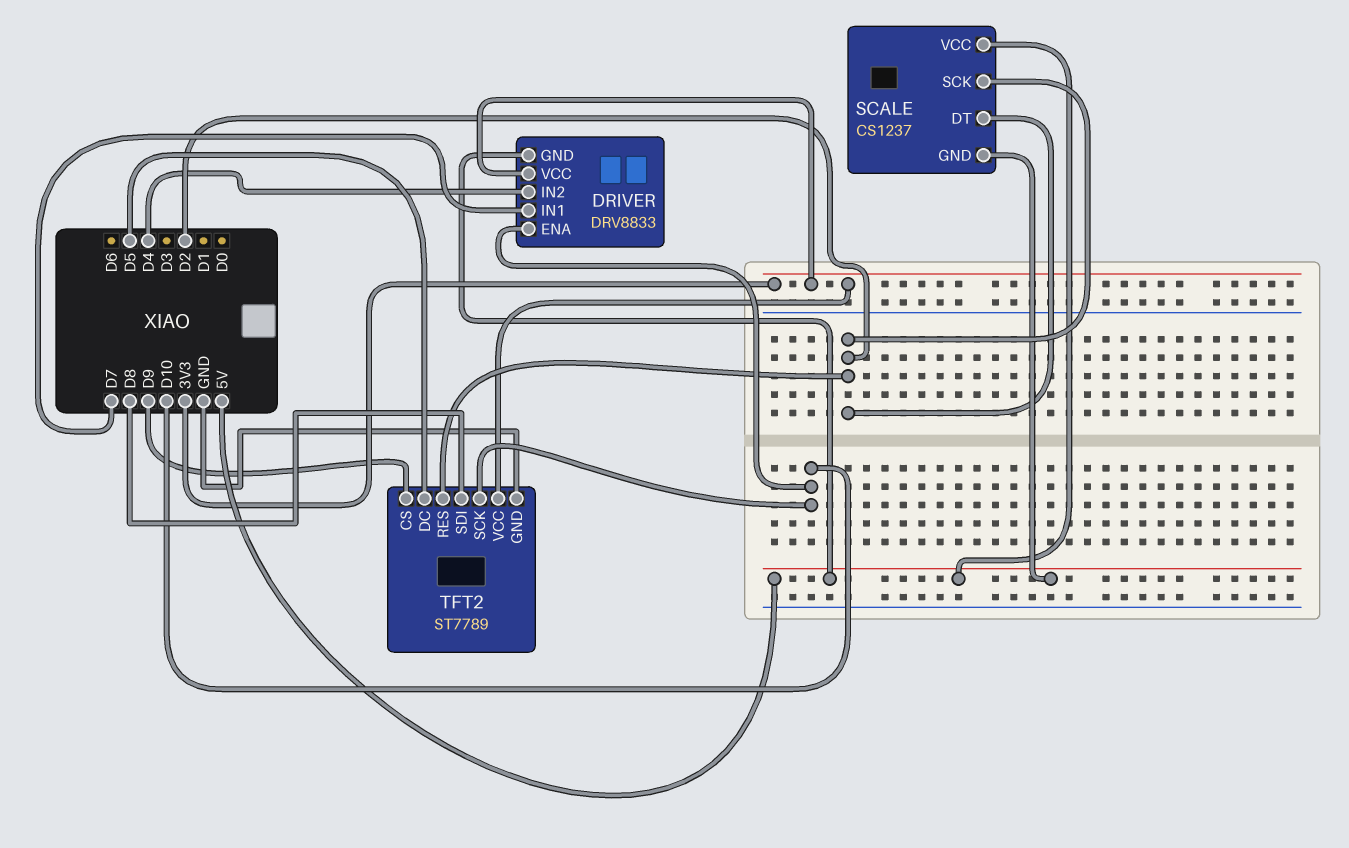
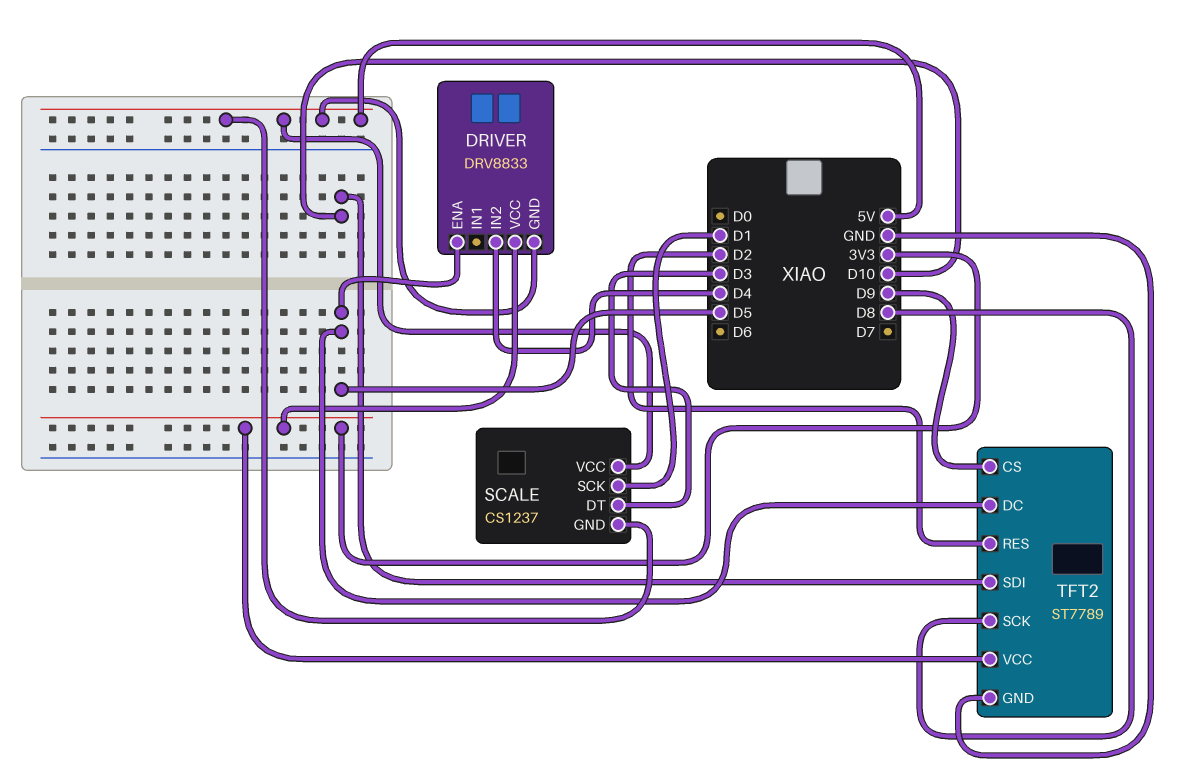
DRIVER pin ENA: D10 -> D5
DRIVER pin IN1: D7 -> none
SCALE pin DT: D2 -> D3
SCALE pin SCK: D2 -> D1
TFT2 pin SCK: D10 -> D8
TFT2 pin SDI: D8 -> D10

